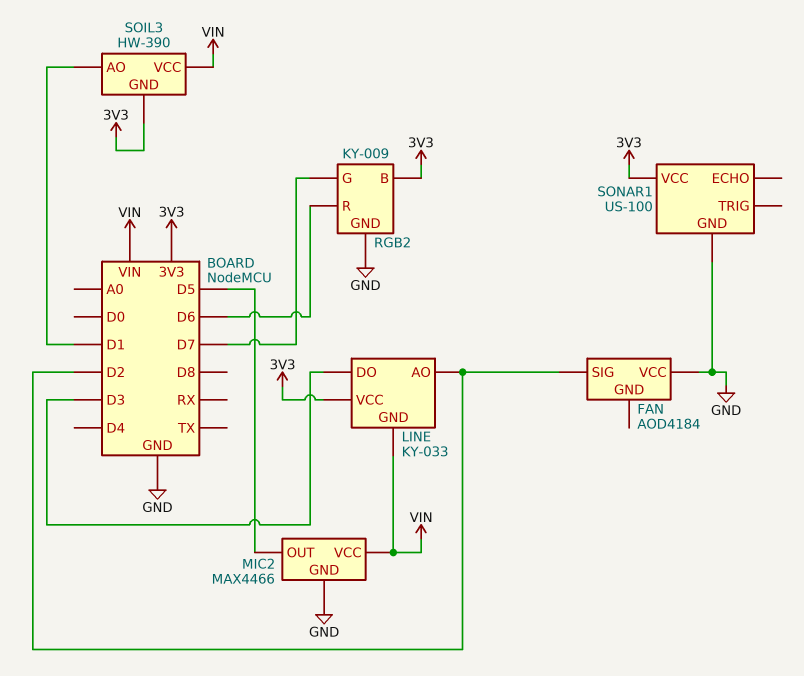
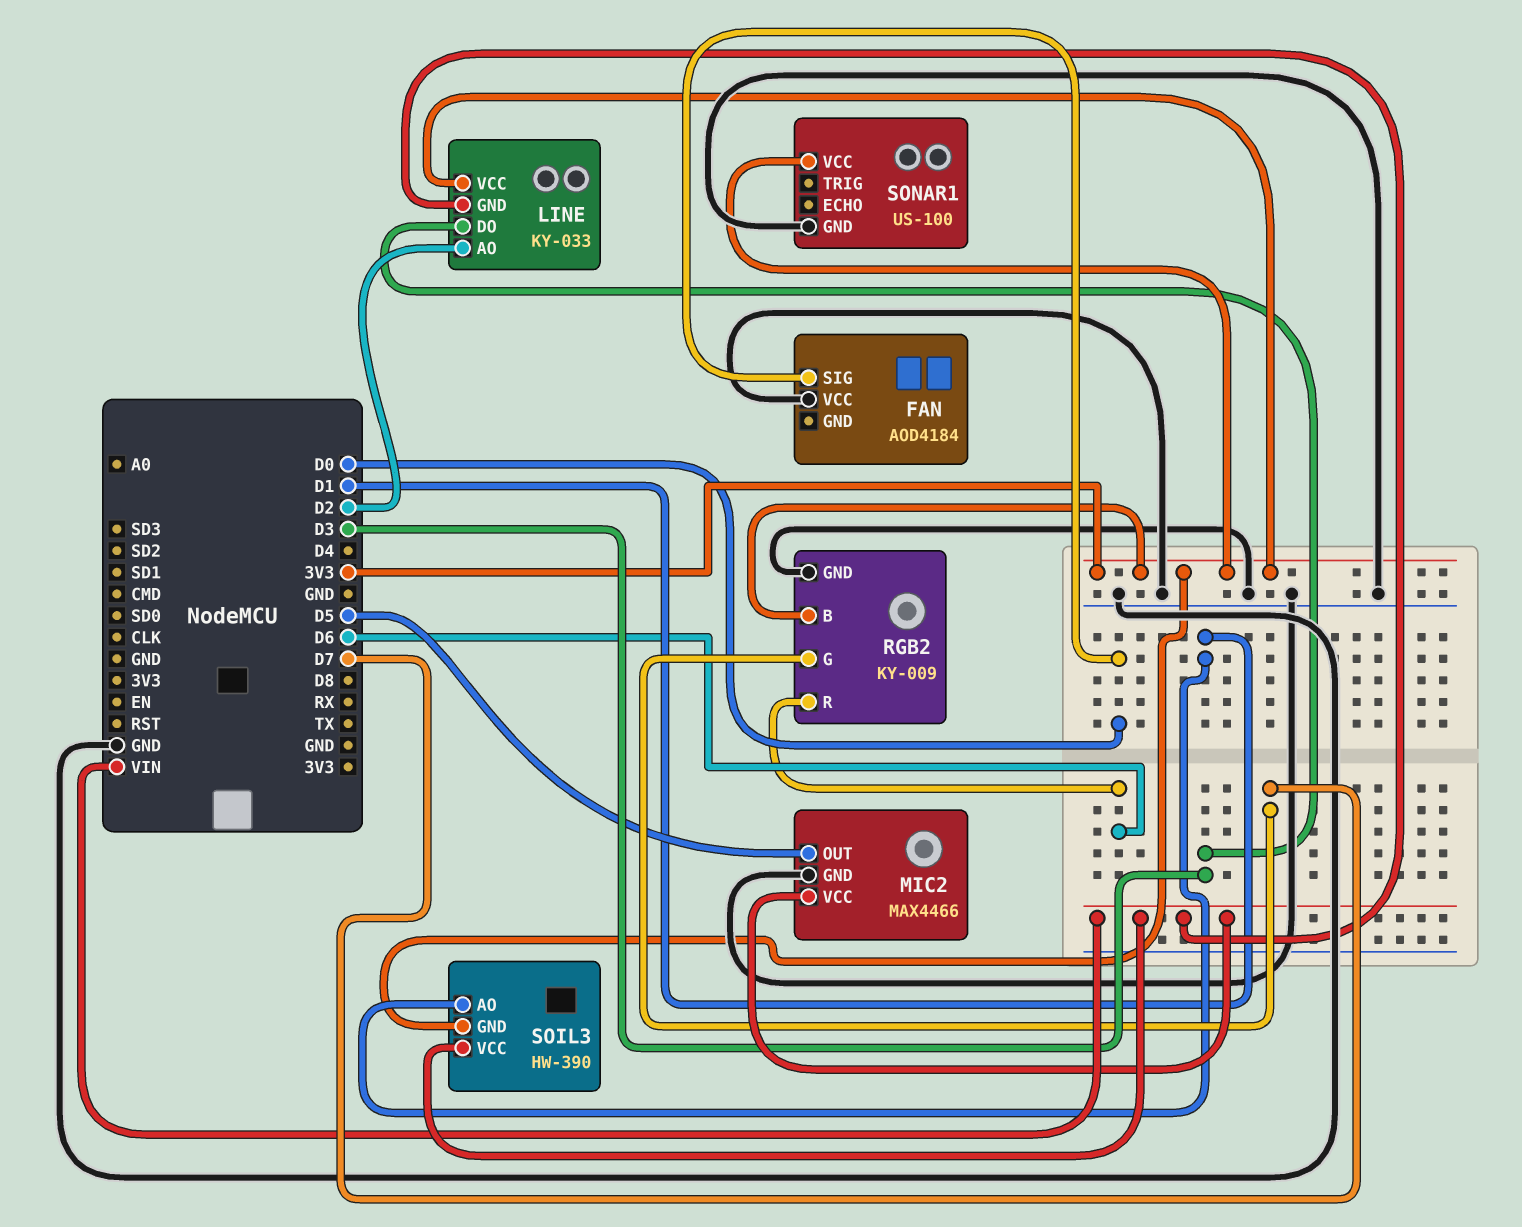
FAN pin SIG: D2 -> D0

